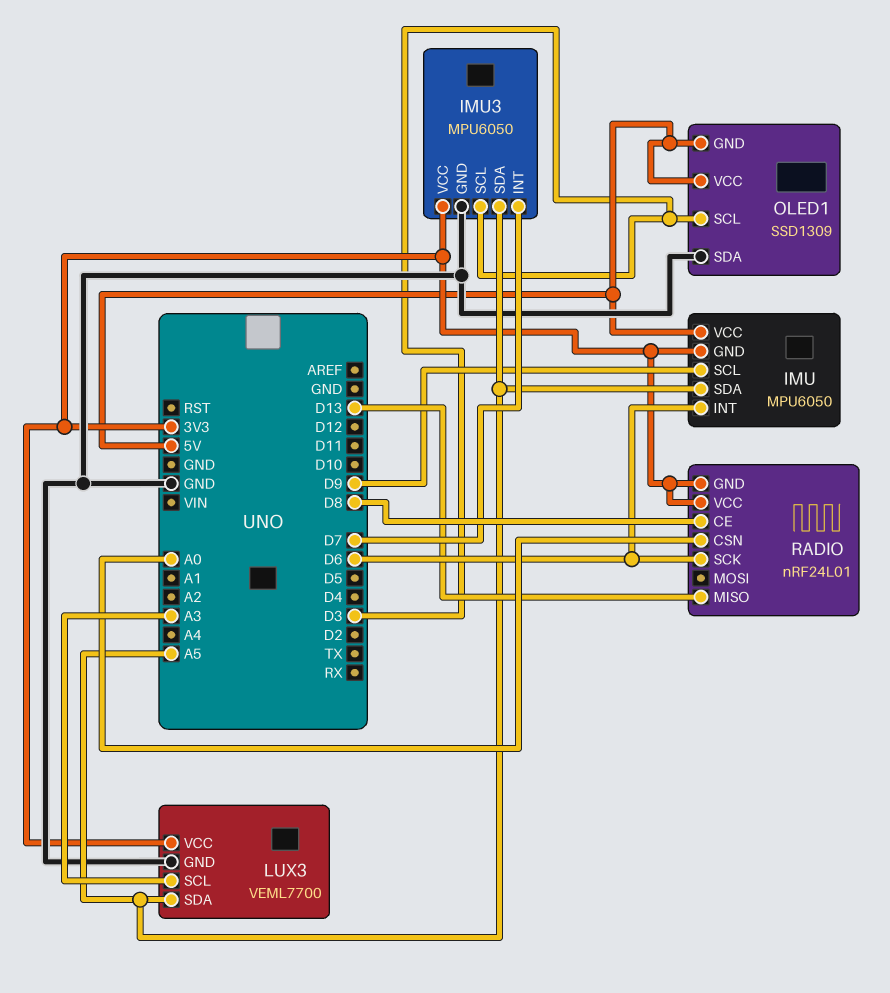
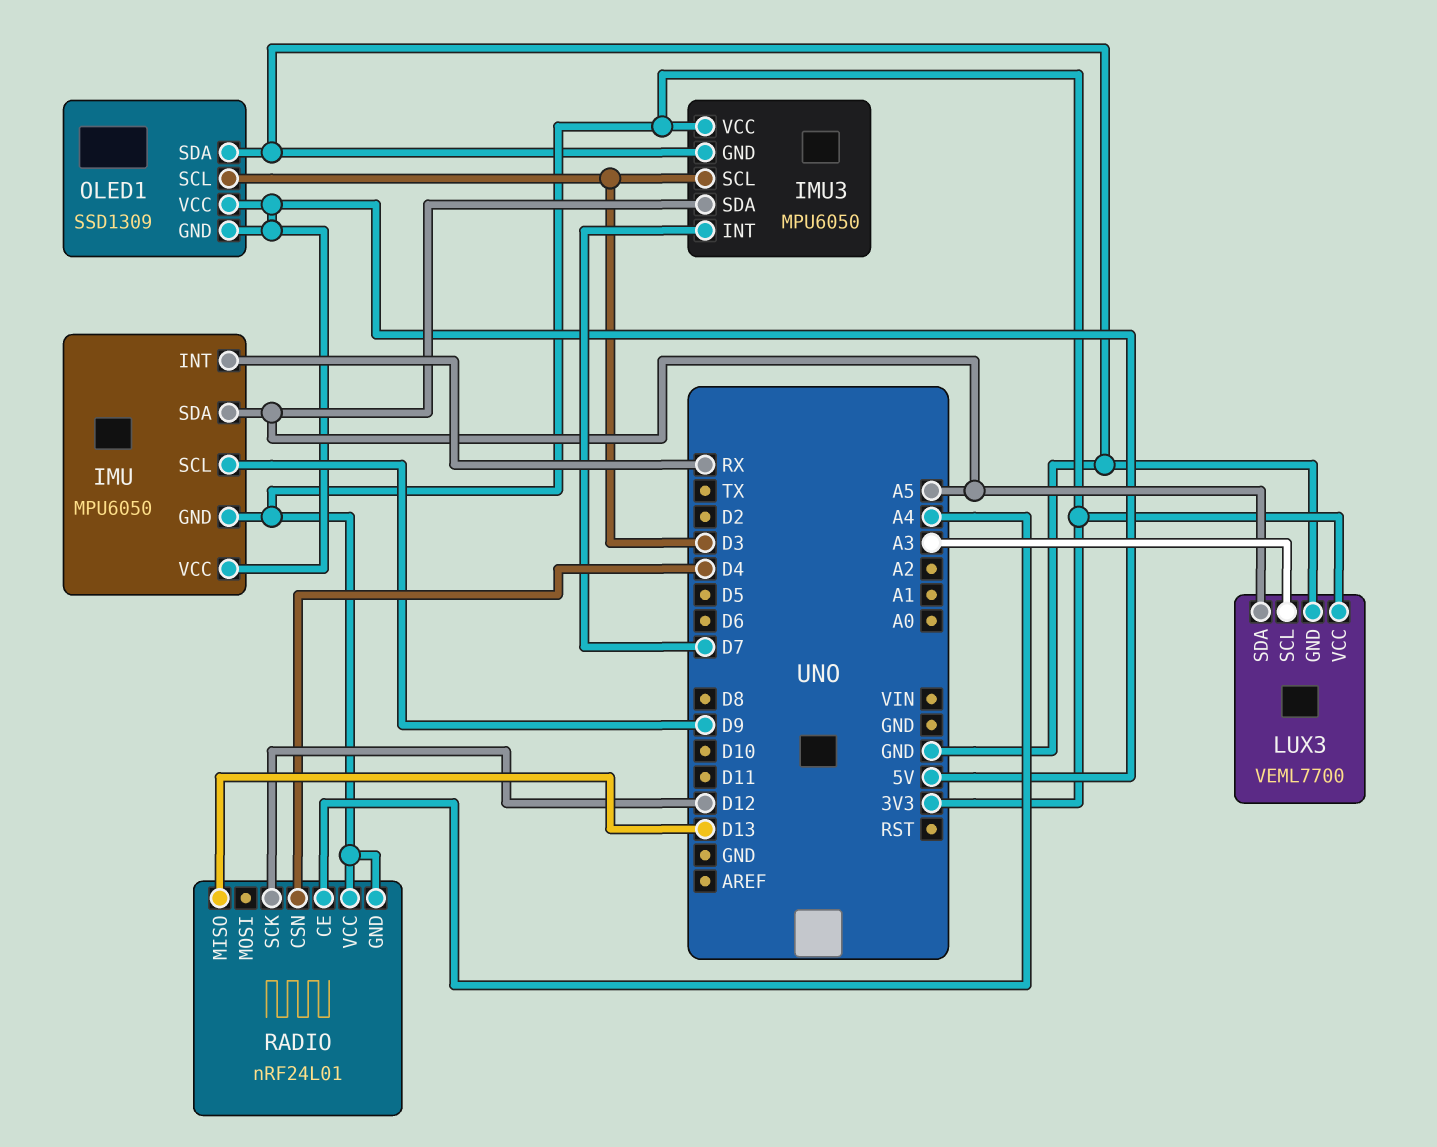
IMU pin INT: D6 -> RX
RADIO pin CE: D8 -> A4
RADIO pin CSN: A0 -> D4
RADIO pin SCK: D6 -> D12

